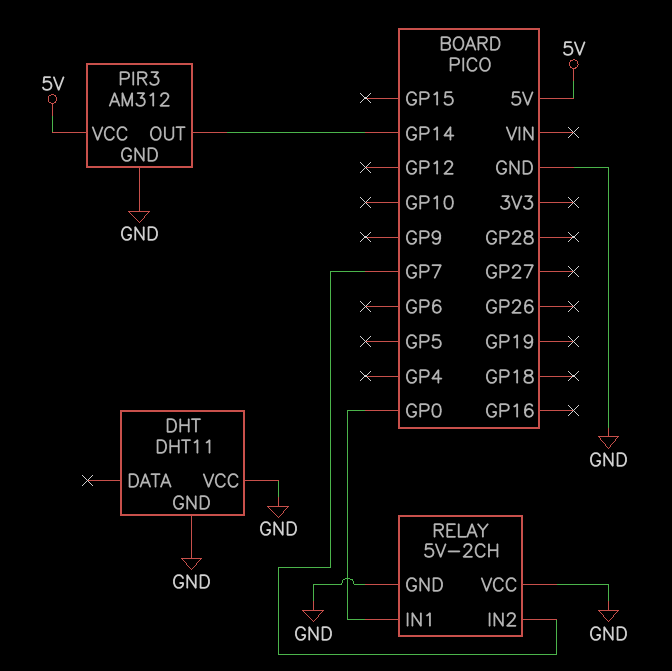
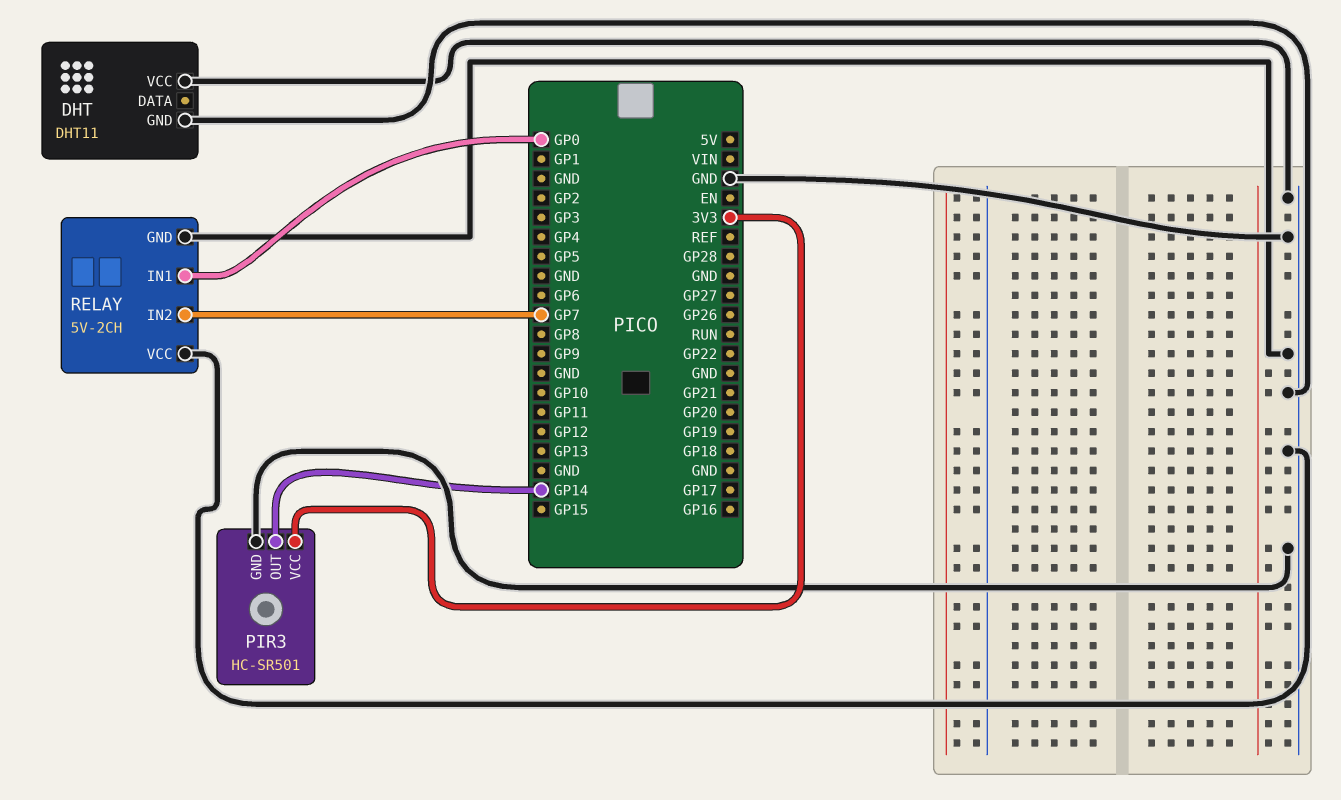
PIR3: AM312 -> HC-SR501
PIR3 pin VCC: 5V -> 3V3

